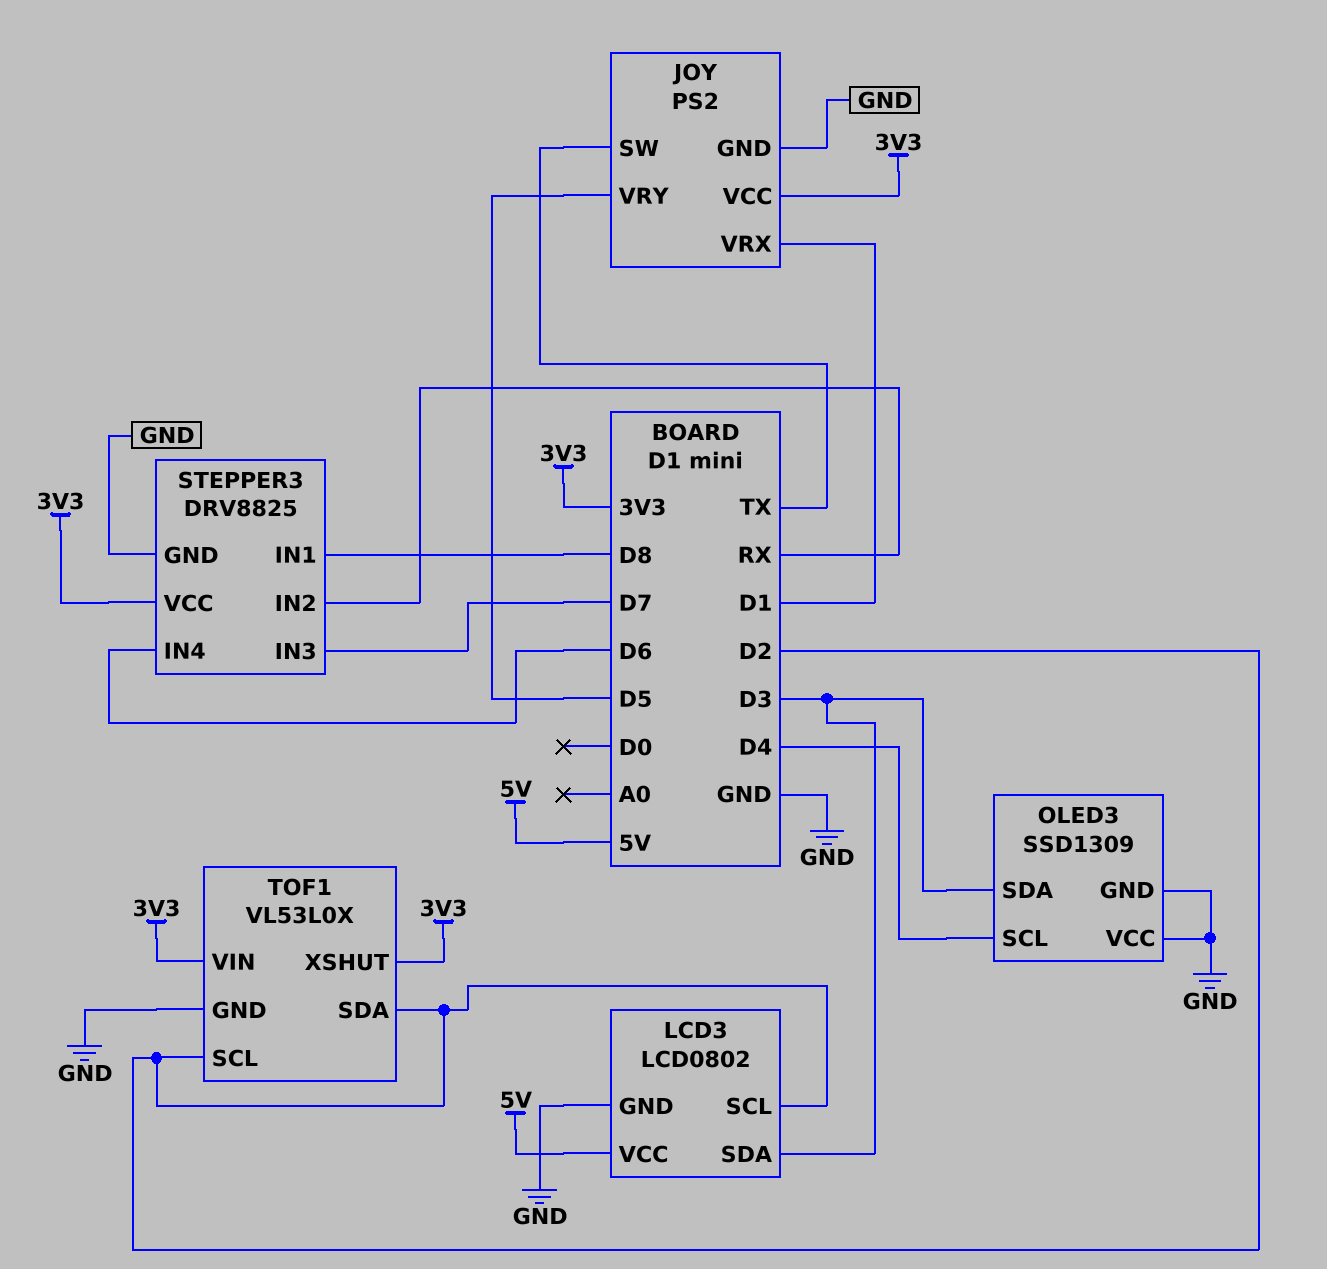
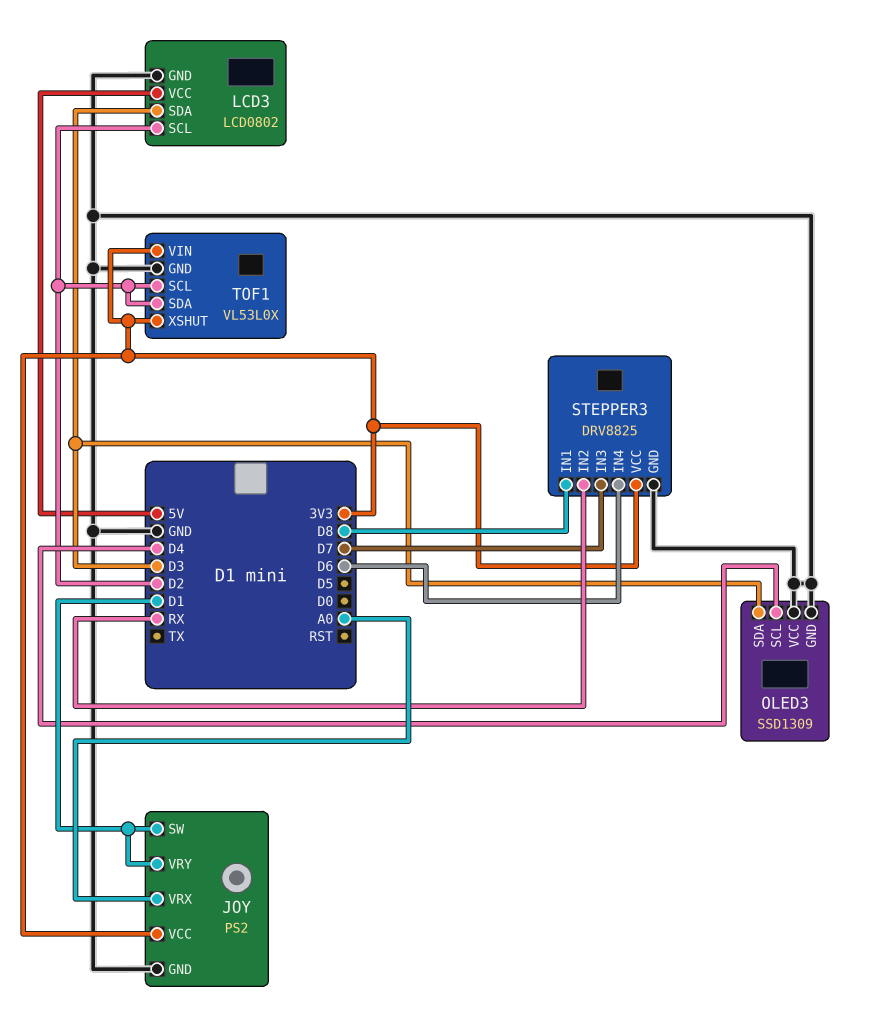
JOY pin SW: TX -> D1
JOY pin VRX: D1 -> A0
JOY pin VRY: D5 -> D1

